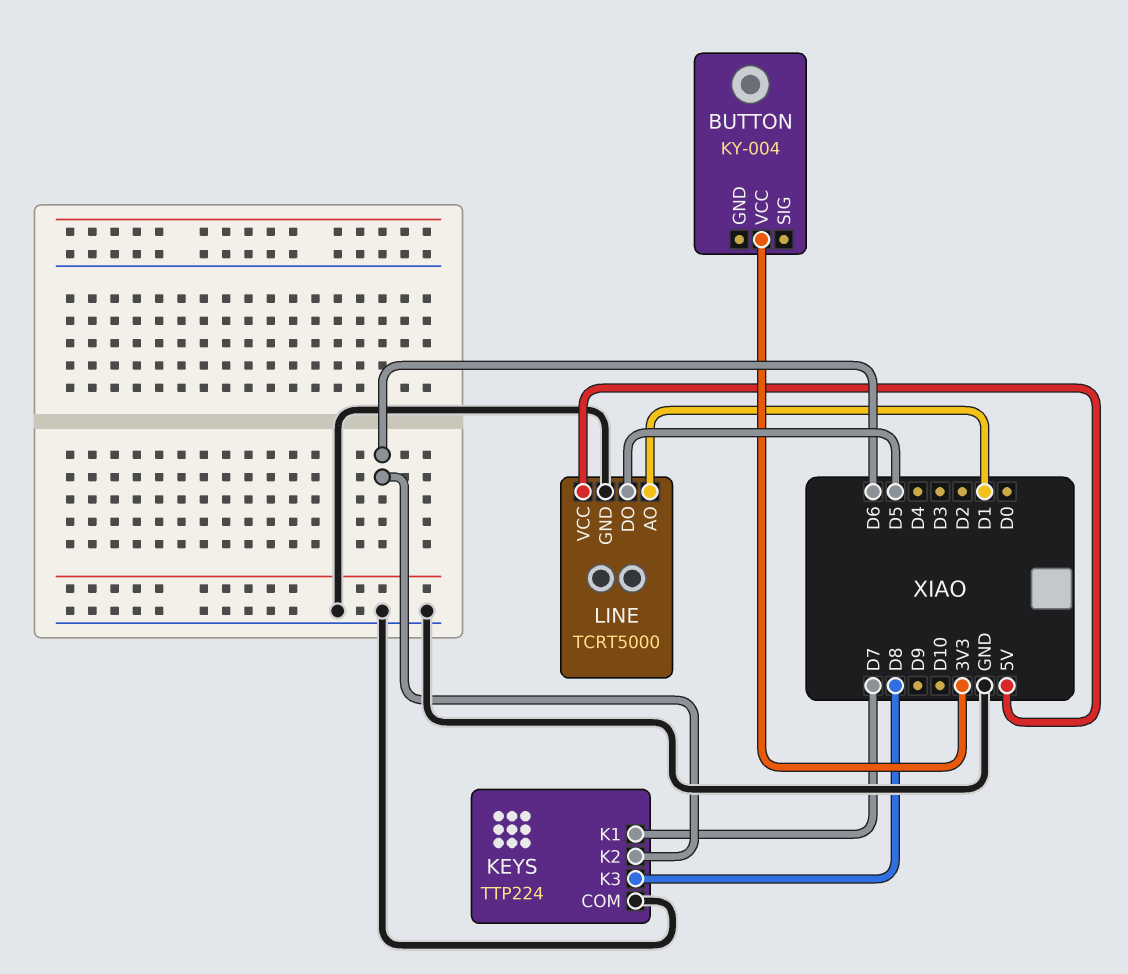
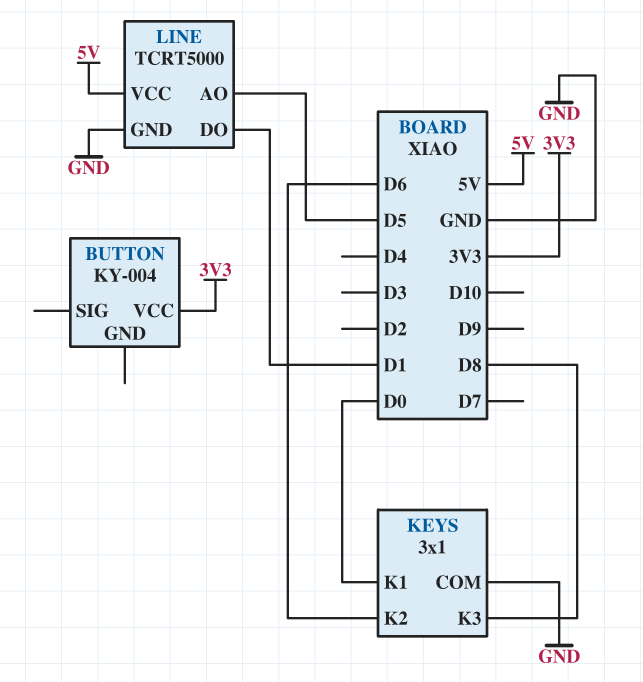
KEYS: TTP224 -> 3x1
KEYS pin K1: D7 -> D0
LINE pin AO: D1 -> D5
LINE pin DO: D5 -> D1

